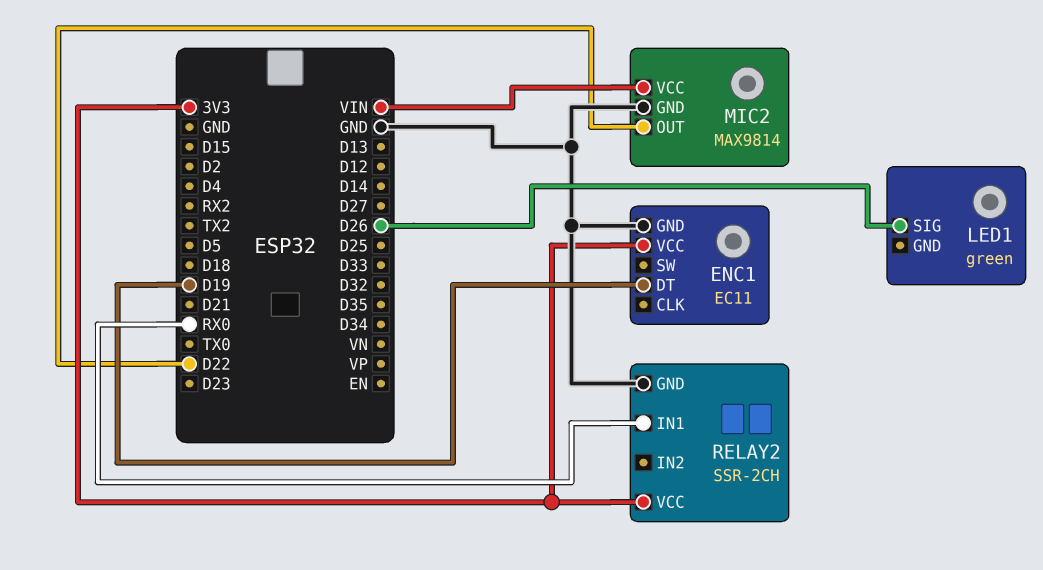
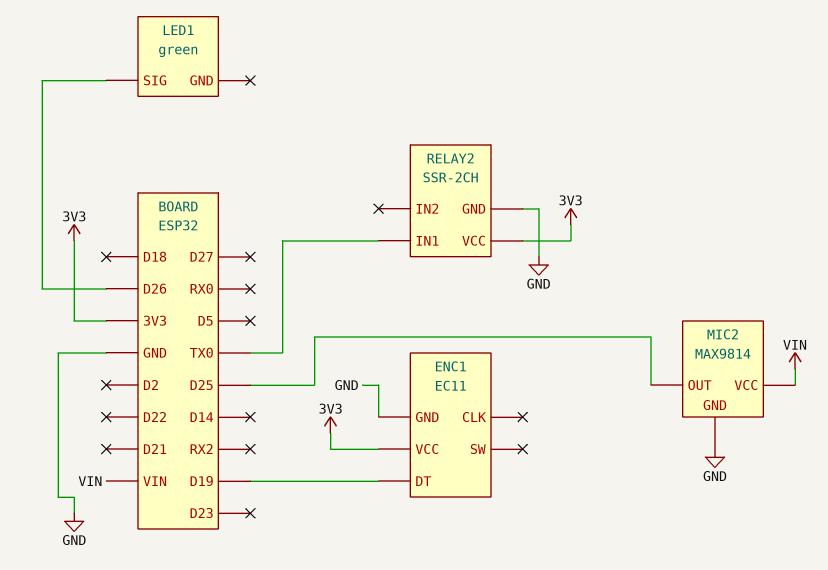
MIC2 pin OUT: D22 -> D25
RELAY2 pin IN1: RX0 -> TX0

